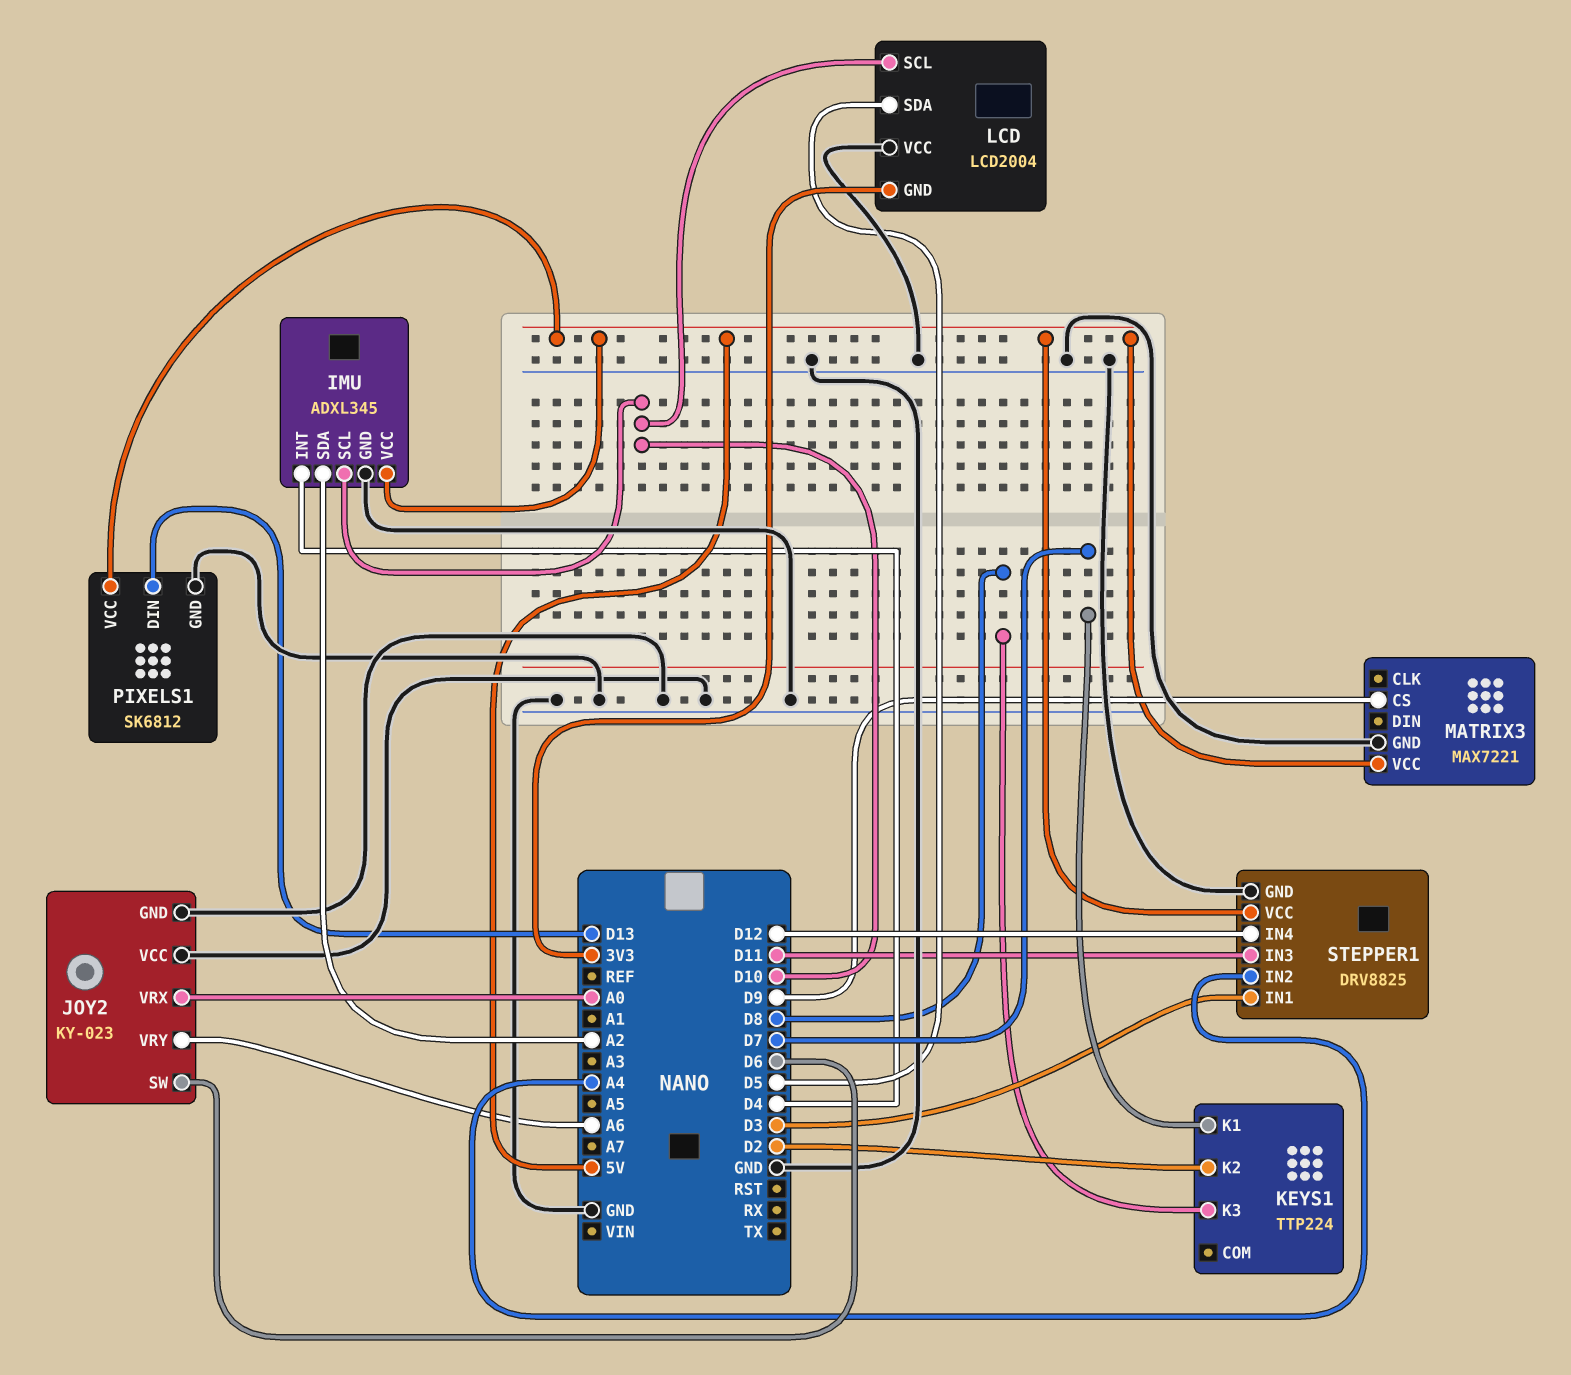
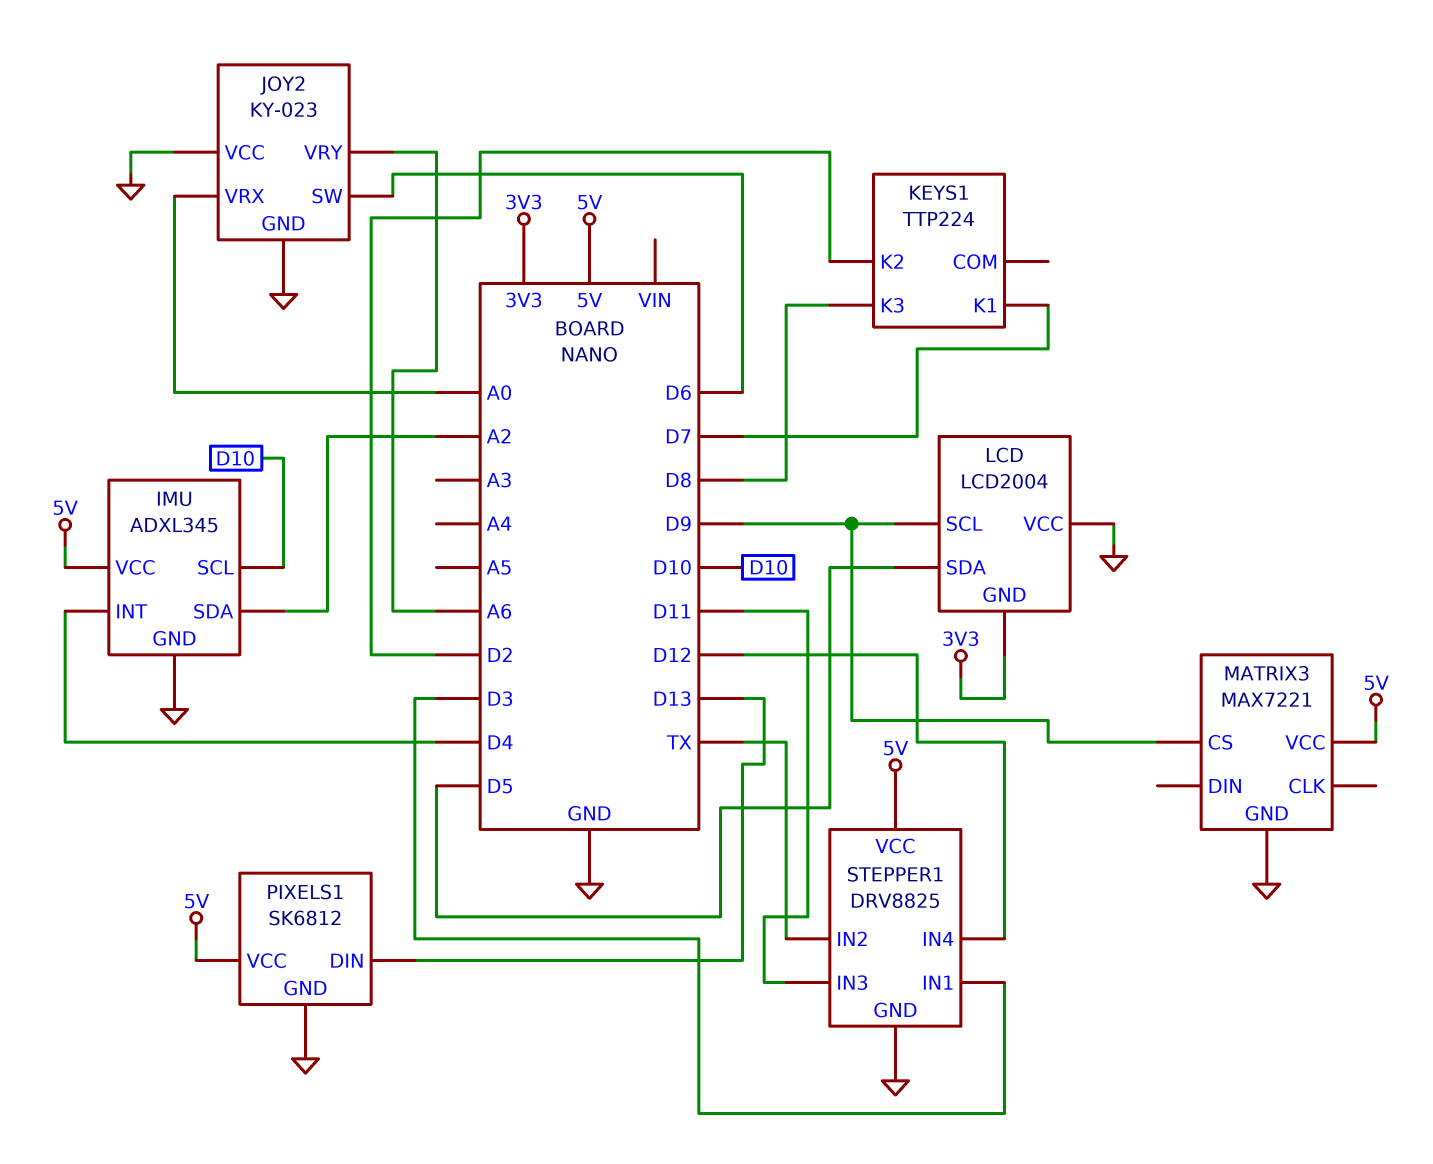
LCD pin SCL: D10 -> D9
STEPPER1 pin IN2: A4 -> TX

